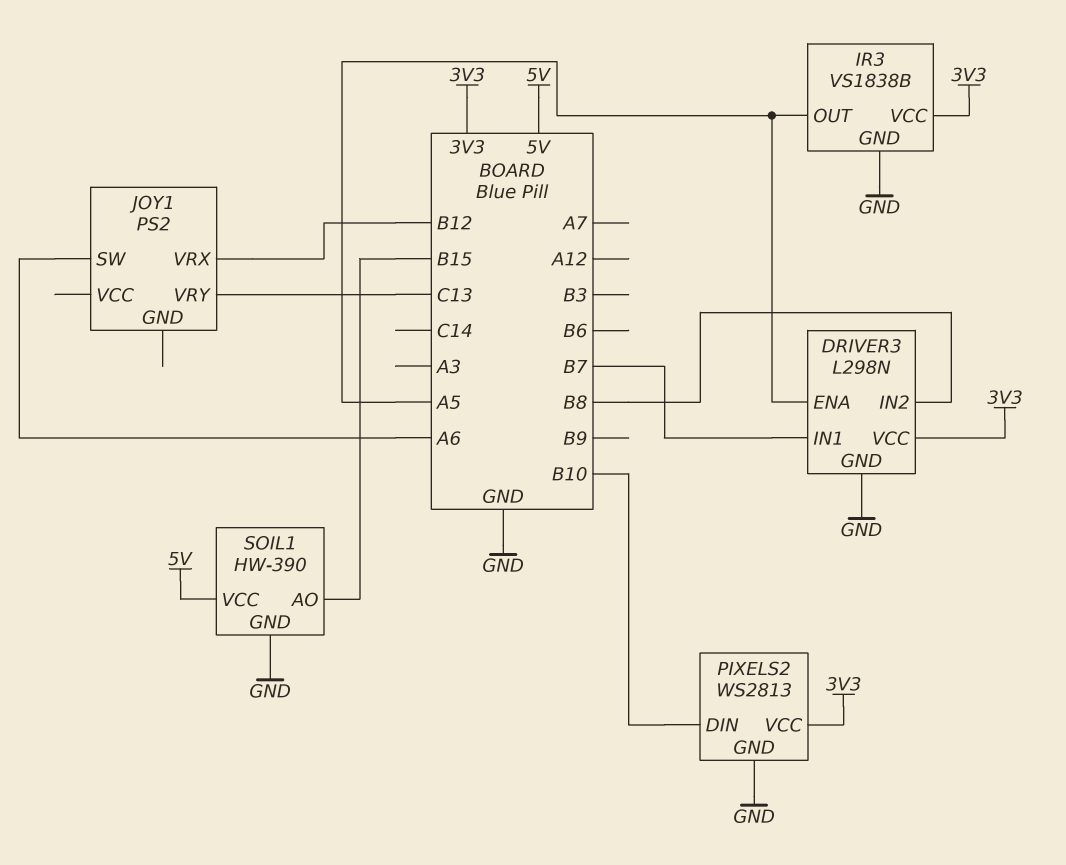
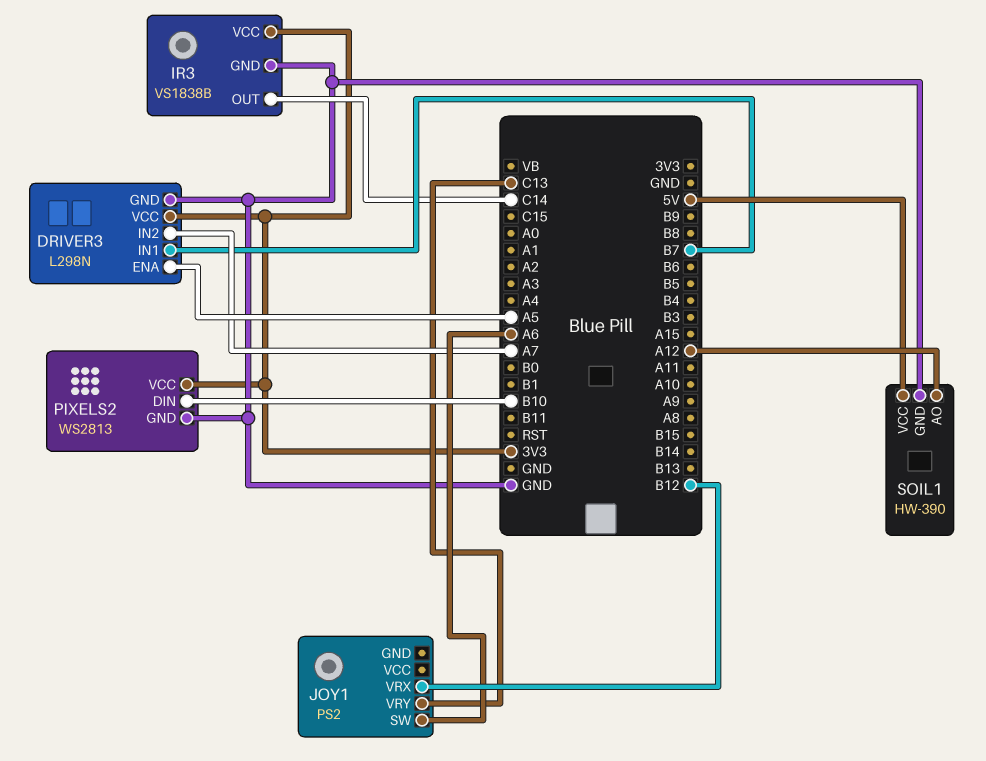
DRIVER3 pin IN2: B8 -> A7
IR3 pin OUT: A5 -> C14
SOIL1 pin AO: B15 -> A12

